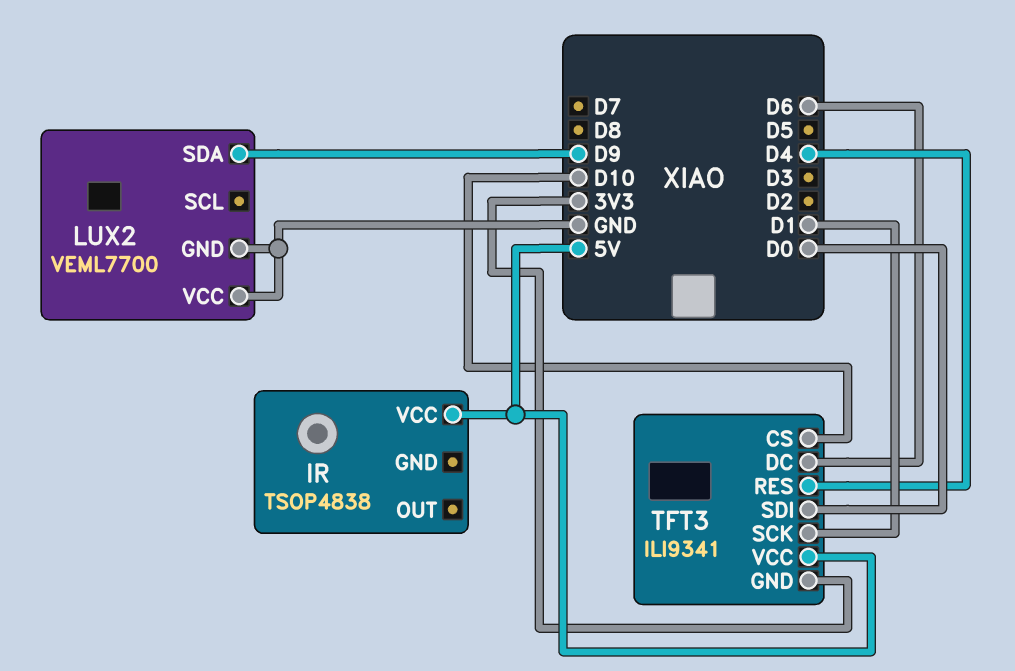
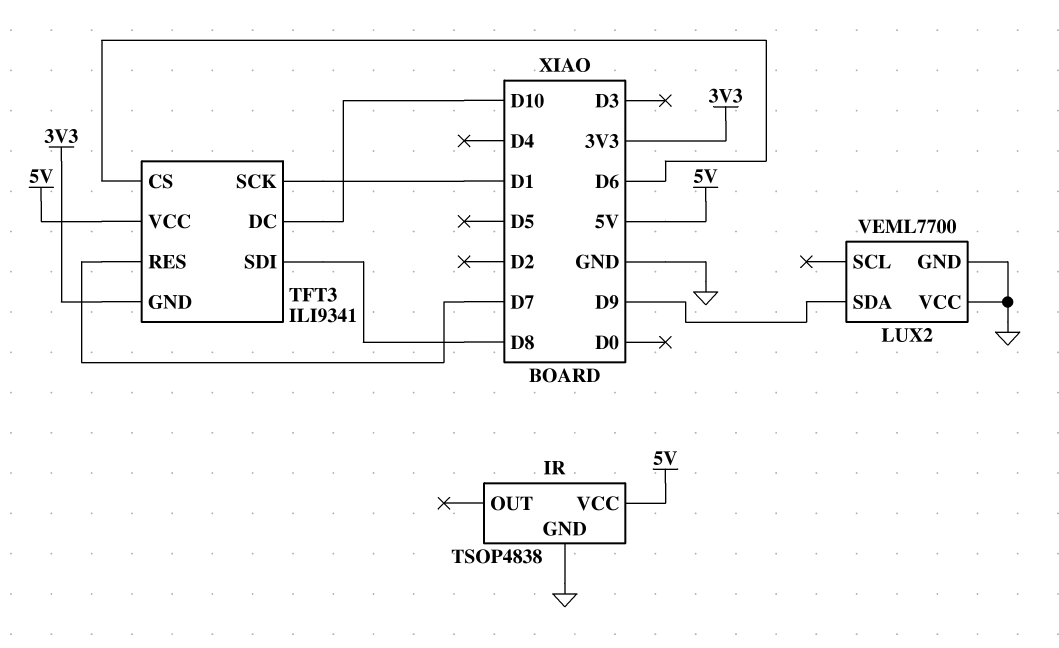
IR pin GND: none -> GND
TFT3 pin CS: D10 -> D6
TFT3 pin DC: D6 -> D10
TFT3 pin RES: D4 -> D7
TFT3 pin SDI: D0 -> D8

